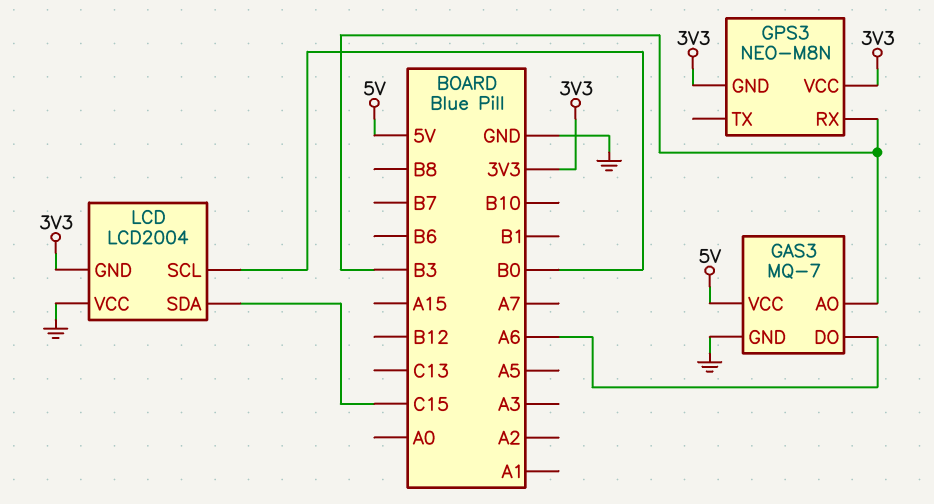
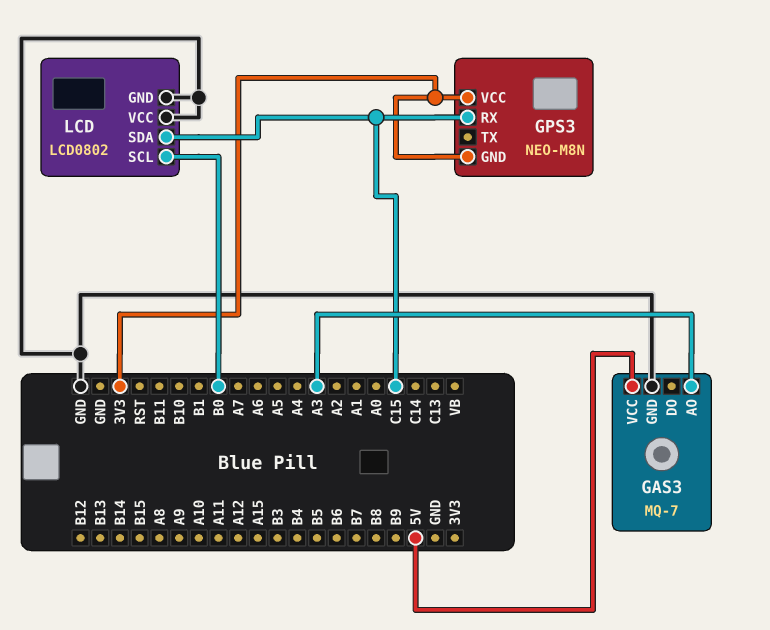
GAS3 pin AO: B3 -> A3
GAS3 pin DO: A6 -> none
GPS3 pin RX: B3 -> C15
LCD: LCD2004 -> LCD0802
LCD pin GND: 3V3 -> GND

